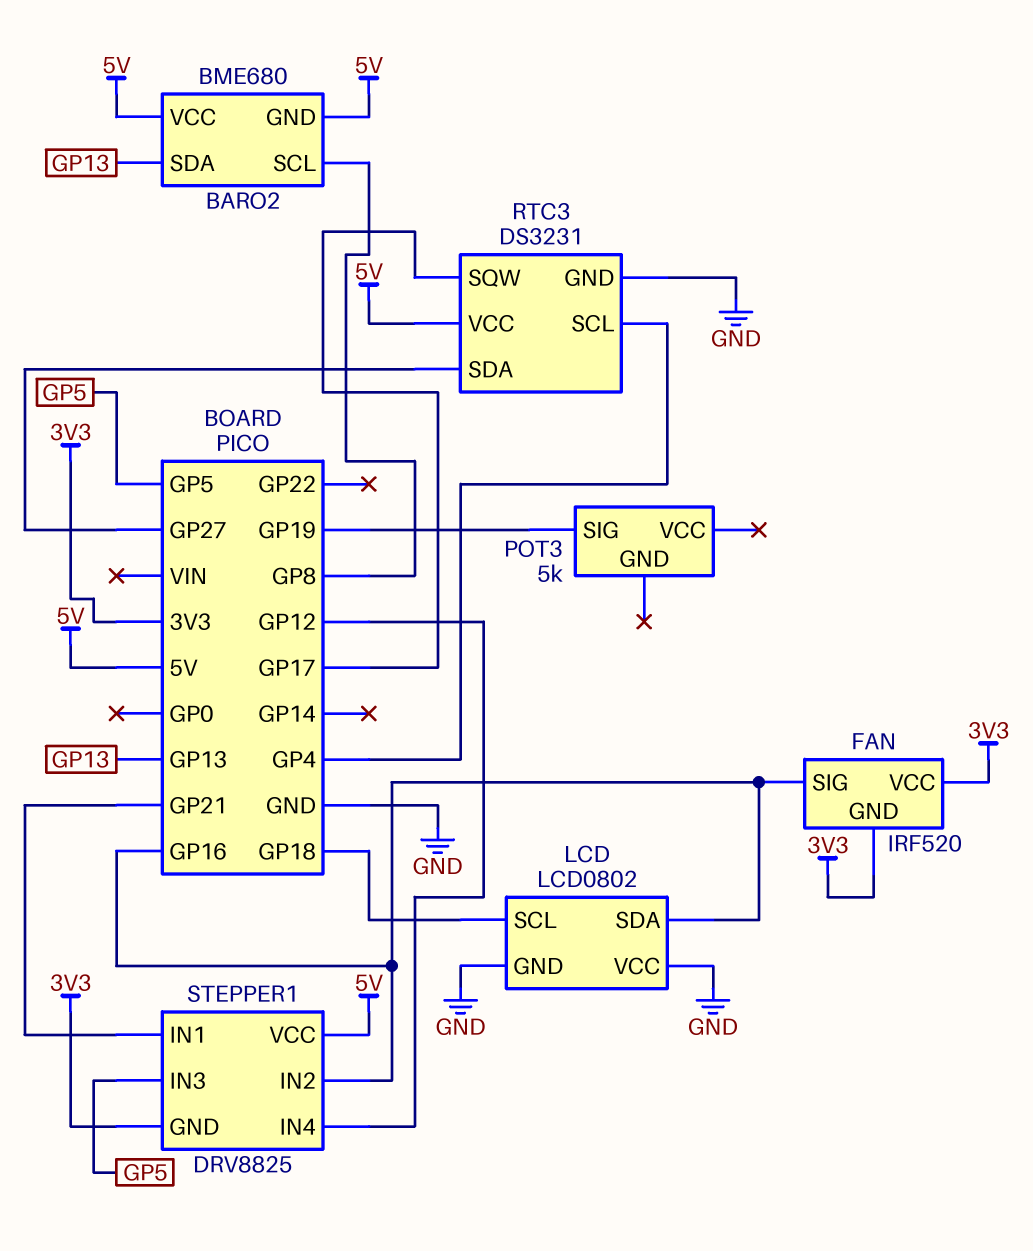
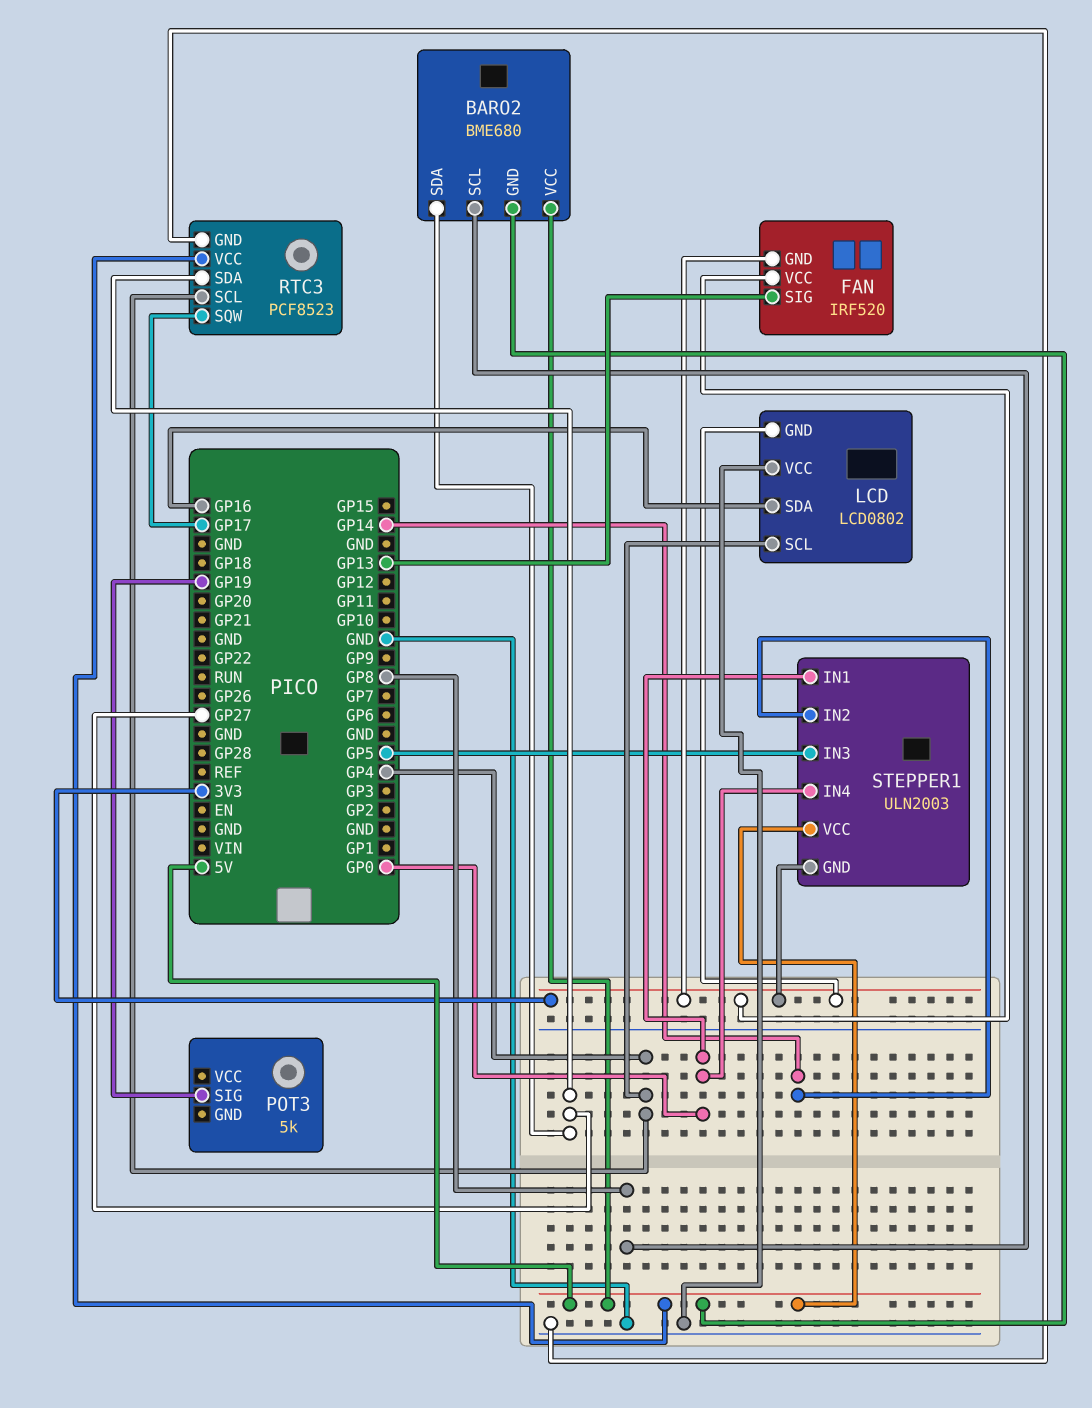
BARO2 pin SDA: GP13 -> GP27
FAN pin SIG: GP16 -> GP13
LCD pin GND: GND -> 3V3
LCD pin SCL: GP18 -> GP4
RTC3: DS3231 -> PCF8523
STEPPER1: DRV8825 -> ULN2003
STEPPER1 pin IN1: GP21 -> GP0
STEPPER1 pin IN2: GP16 -> GP14
STEPPER1 pin IN4: GP12 -> GP0

